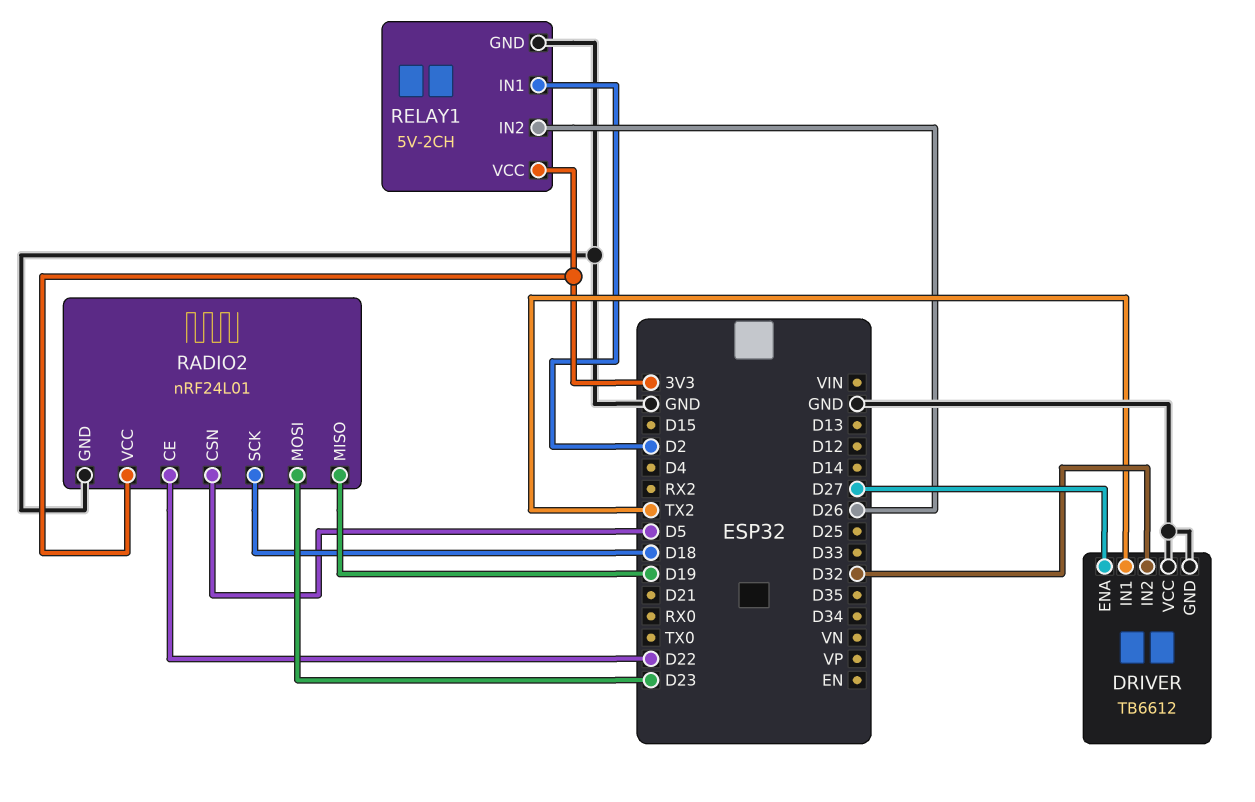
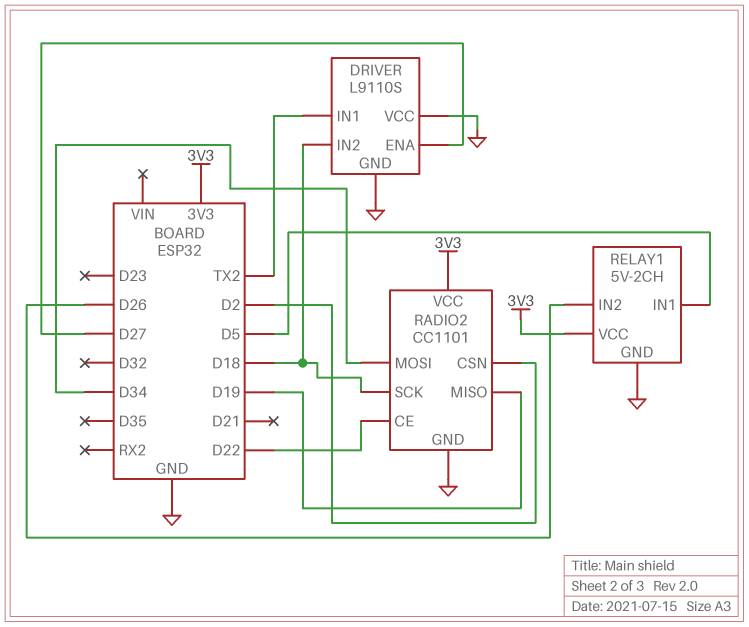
DRIVER: TB6612 -> L9110S
DRIVER pin IN2: D32 -> D18
RADIO2: nRF24L01 -> CC1101
RADIO2 pin CSN: D5 -> D2
RADIO2 pin MOSI: D23 -> D34
RELAY1 pin IN1: D2 -> D5

